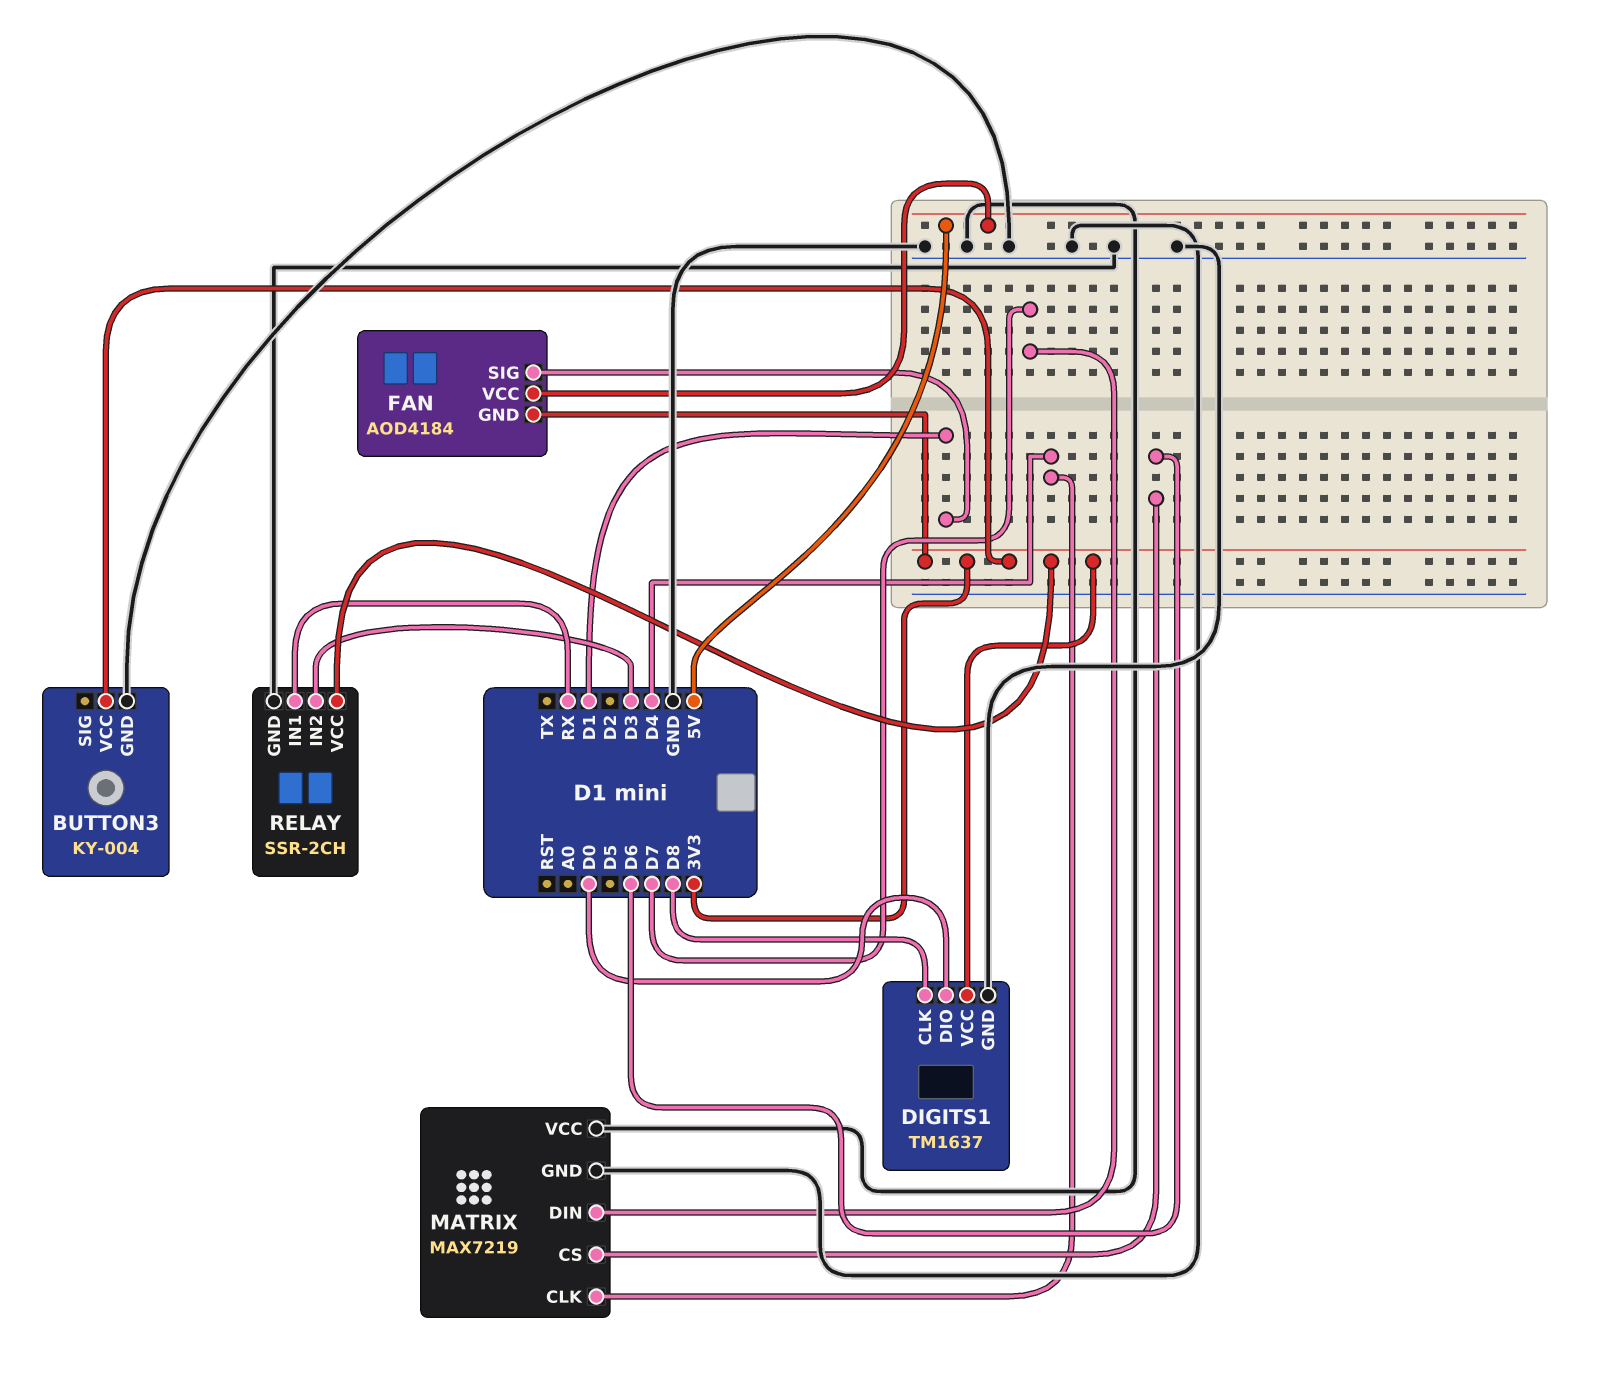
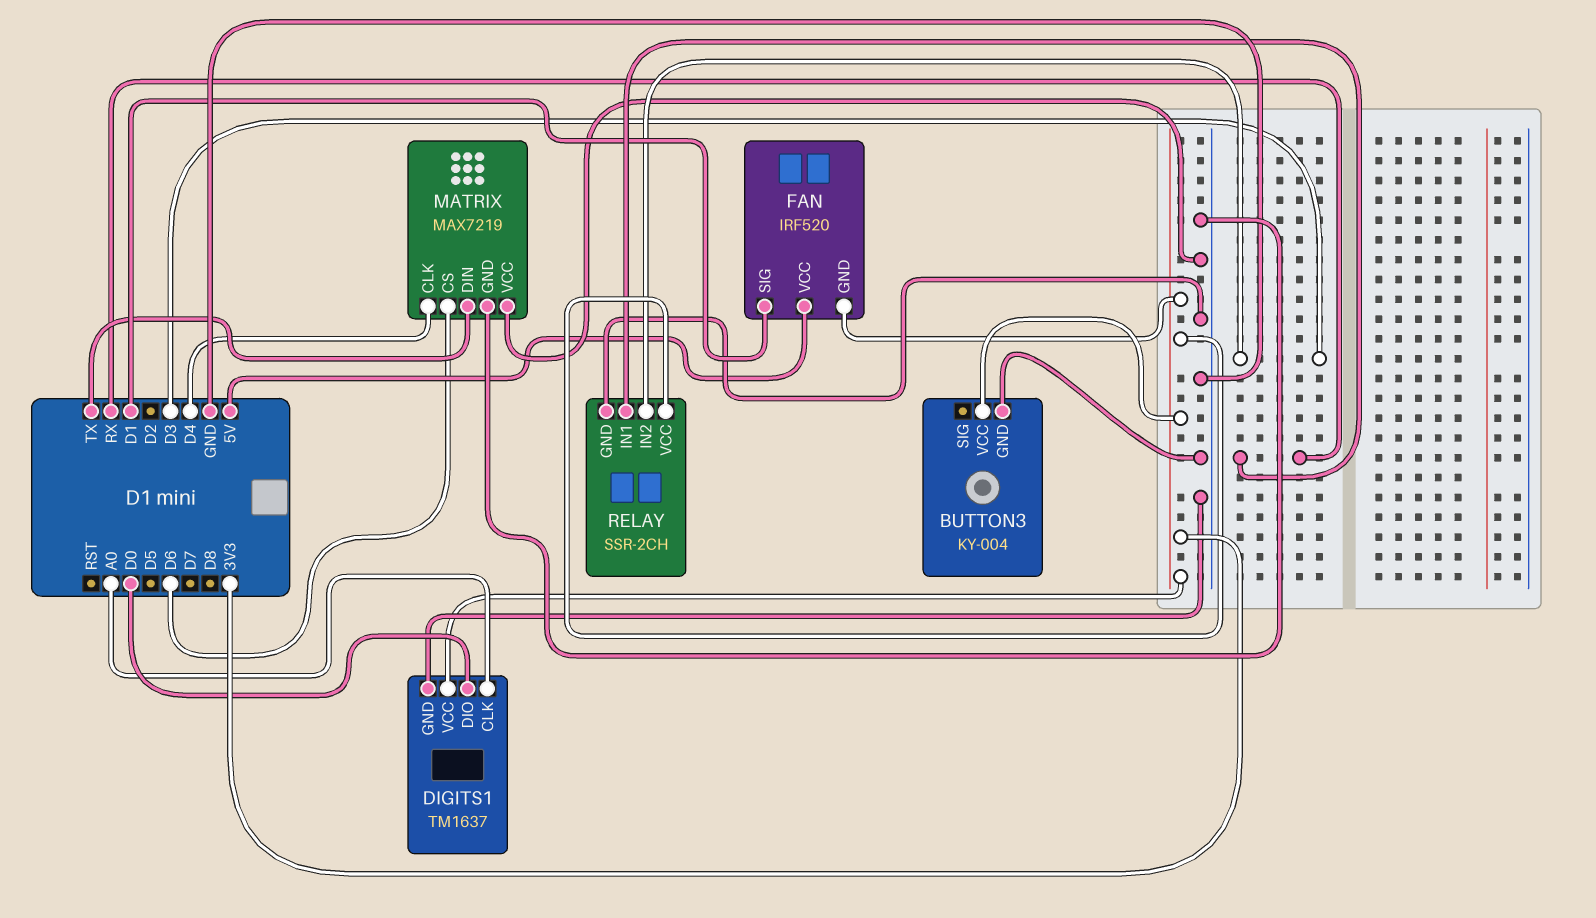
DIGITS1 pin CLK: D8 -> A0
FAN: AOD4184 -> IRF520
MATRIX pin DIN: D7 -> TX

